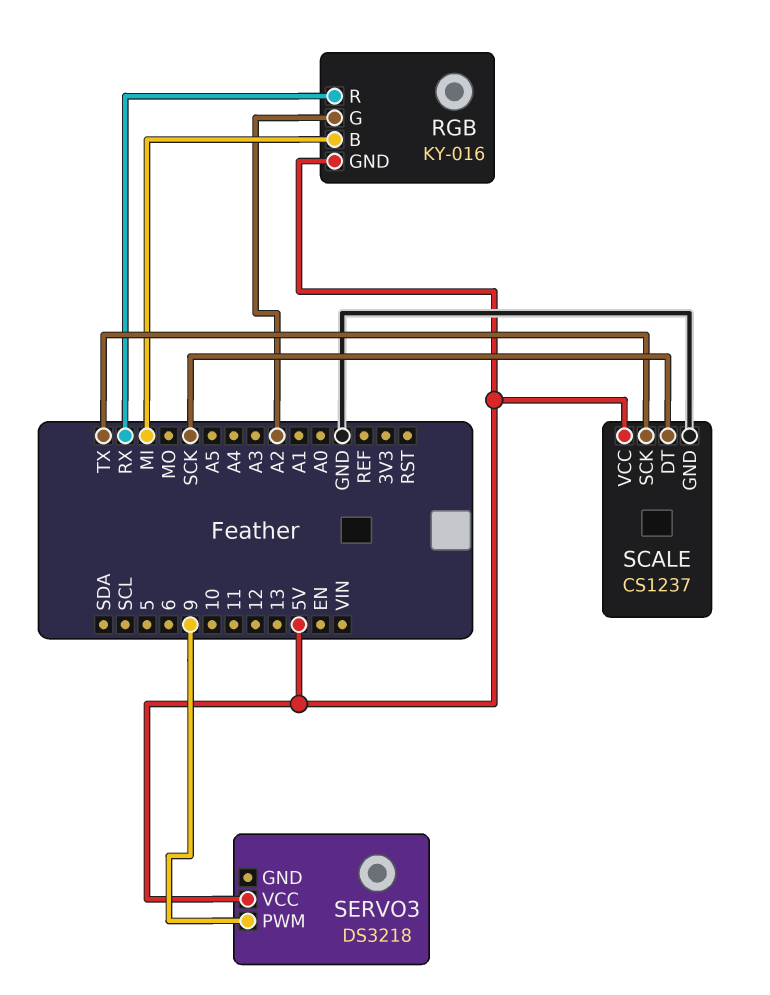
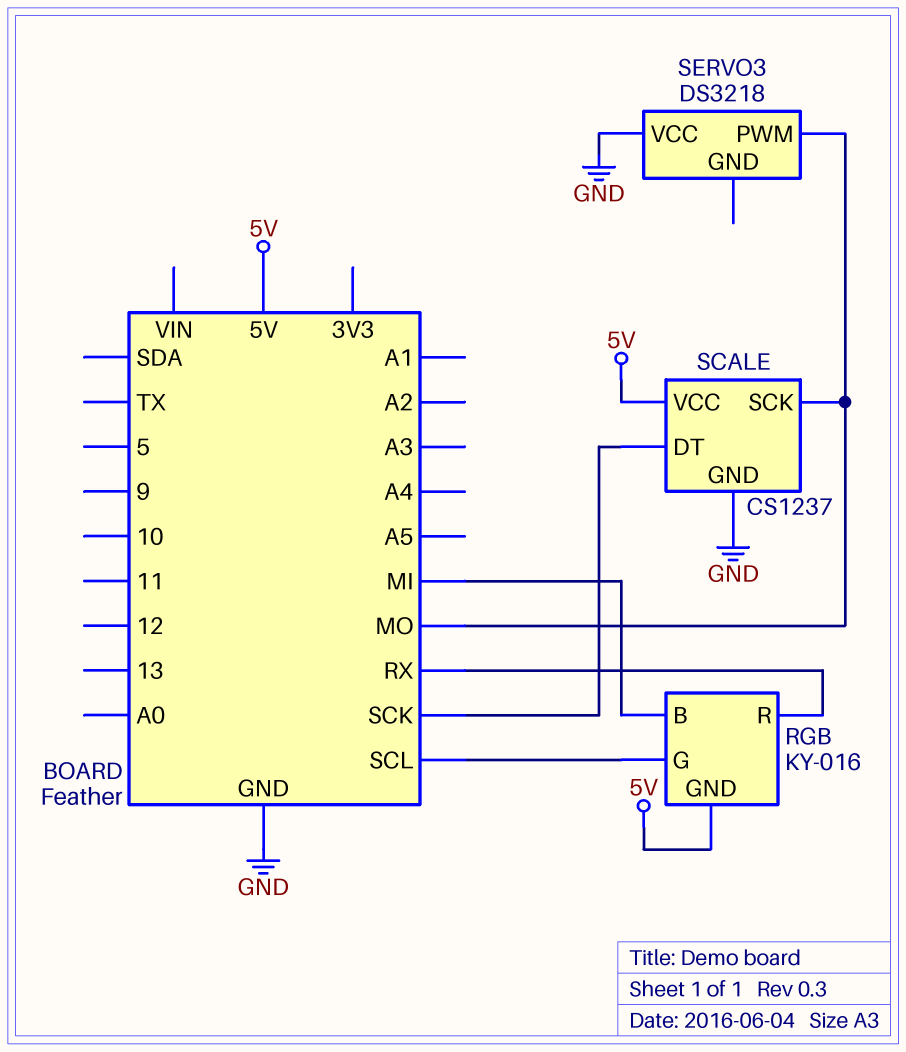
RGB pin G: A2 -> SCL
SCALE pin SCK: TX -> MO
SERVO3 pin PWM: 9 -> MO
SERVO3 pin VCC: 5V -> GND

